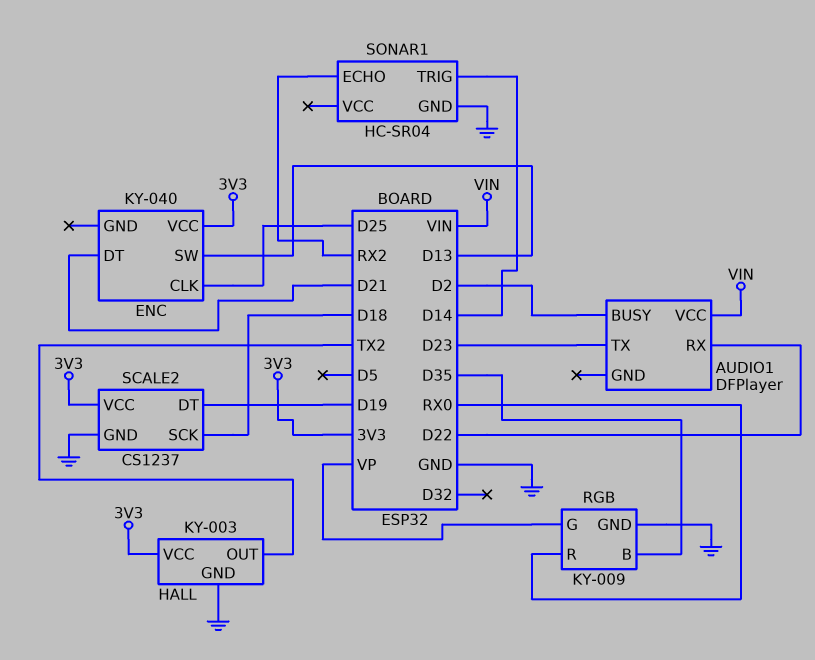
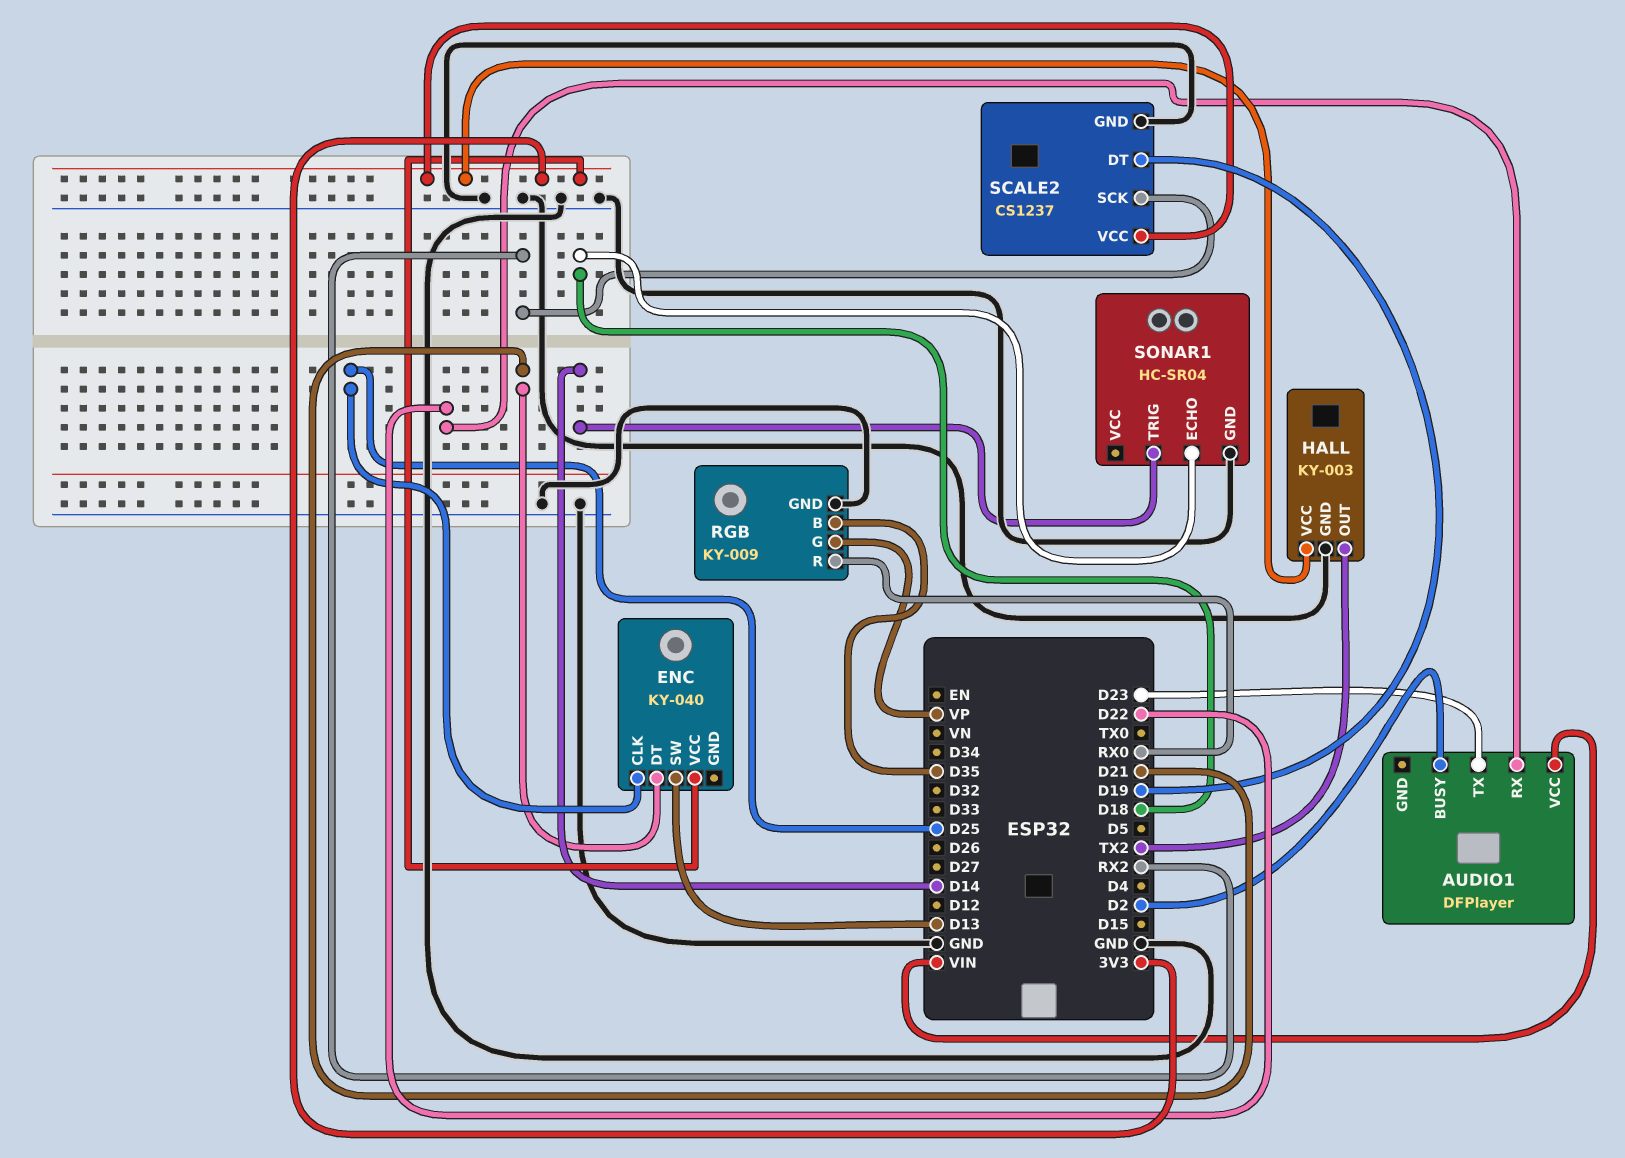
SCALE2 pin SCK: D18 -> RX2
SONAR1 pin ECHO: RX2 -> D18

